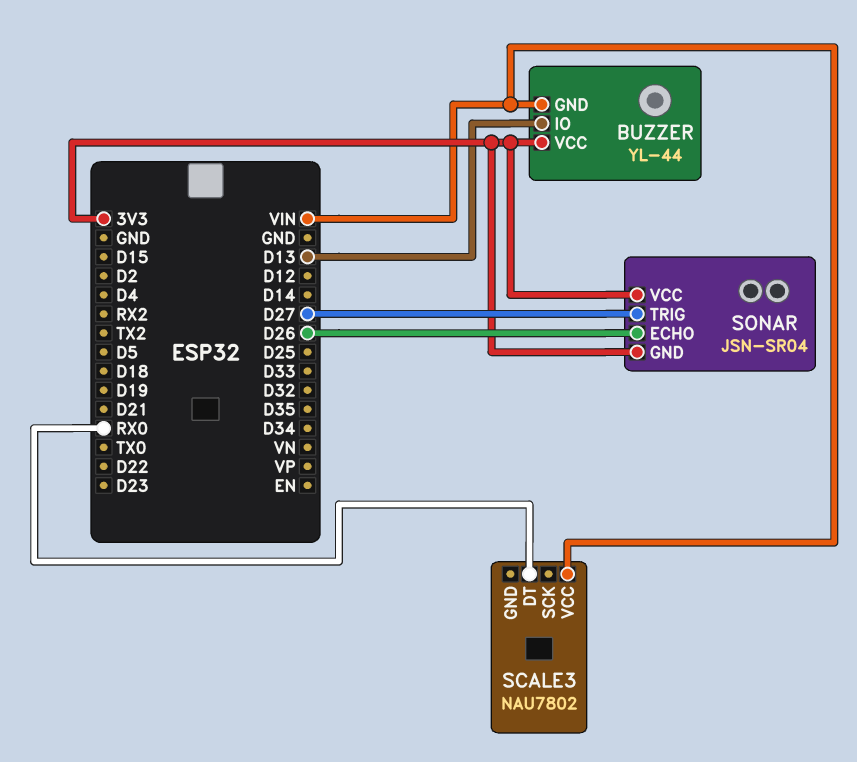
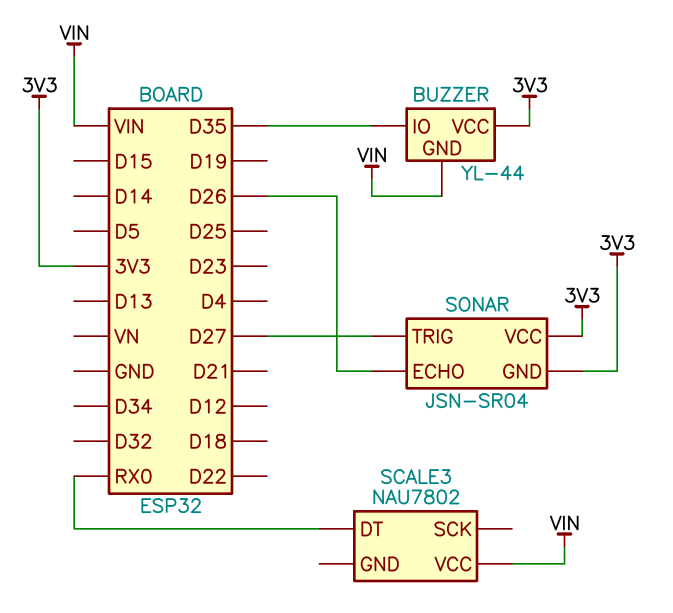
BUZZER pin IO: D13 -> D35

